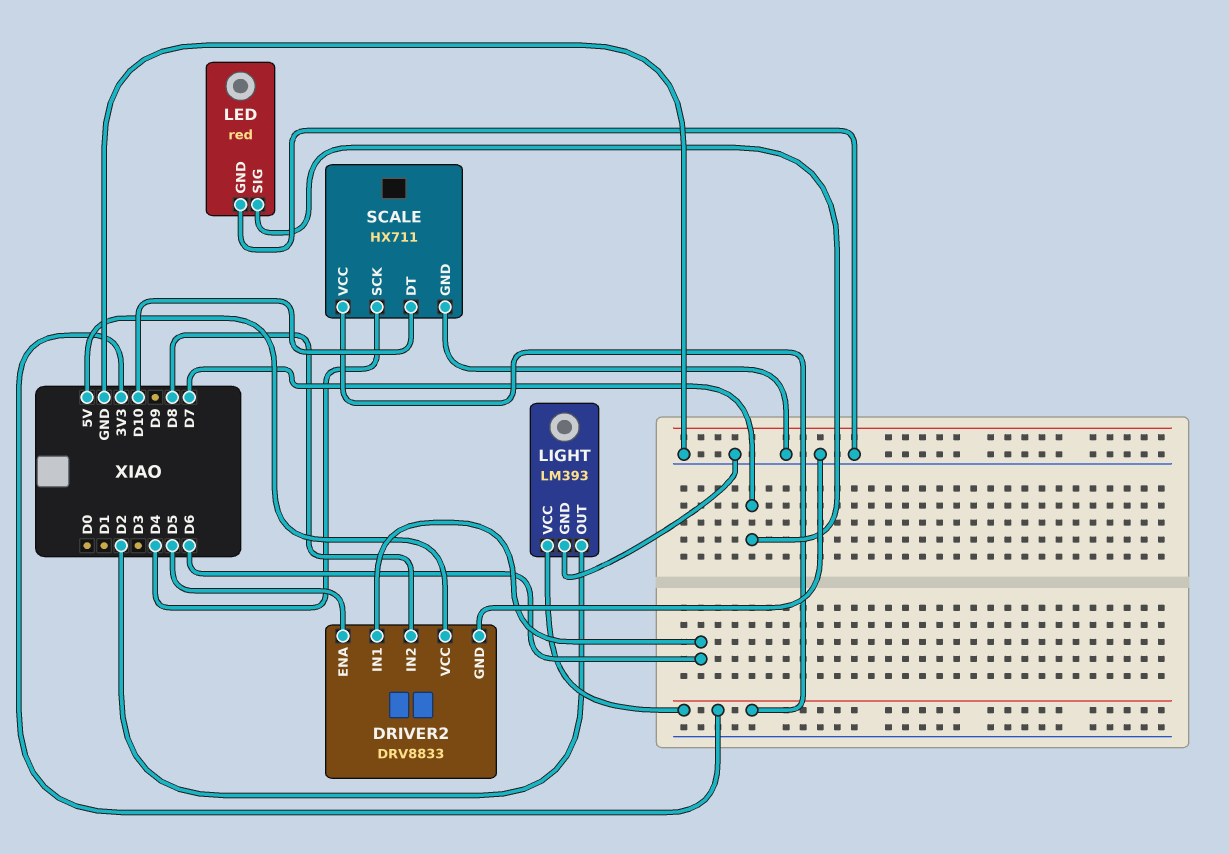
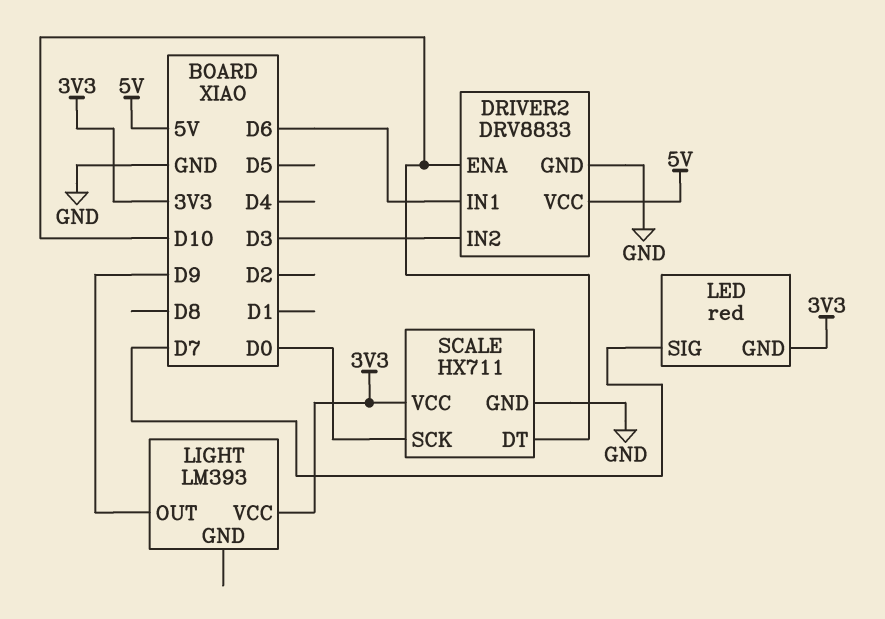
DRIVER2 pin ENA: D5 -> D10
DRIVER2 pin IN2: D8 -> D3
LED pin GND: GND -> 3V3
LIGHT pin GND: GND -> none
LIGHT pin OUT: D2 -> D9
SCALE pin SCK: D4 -> D0

